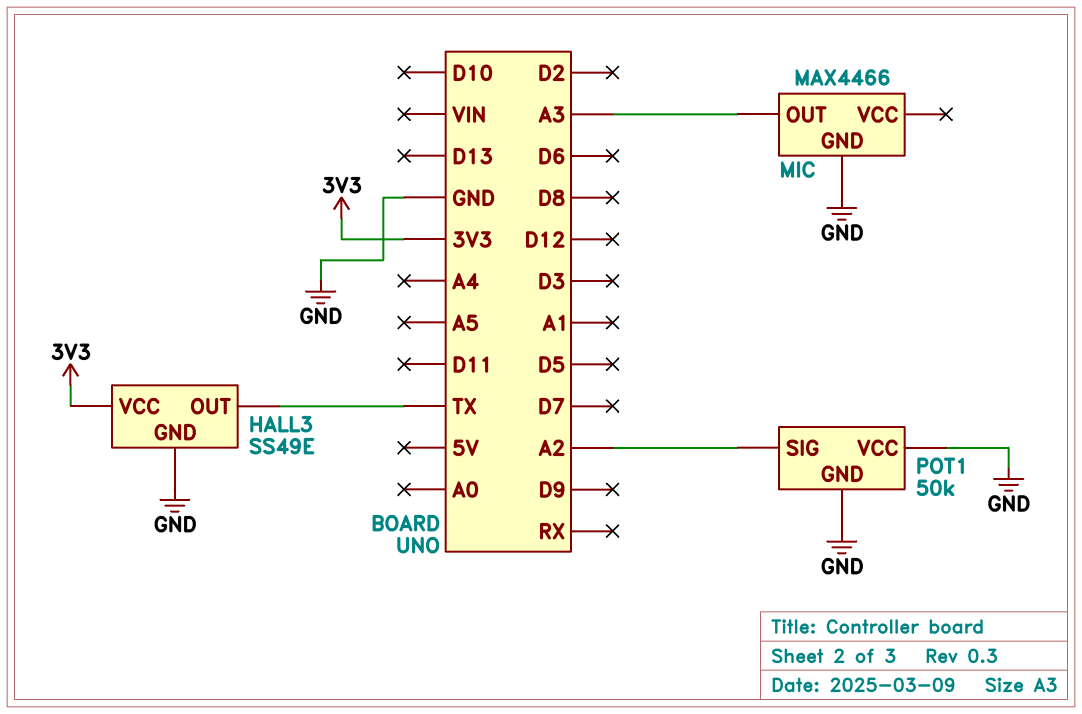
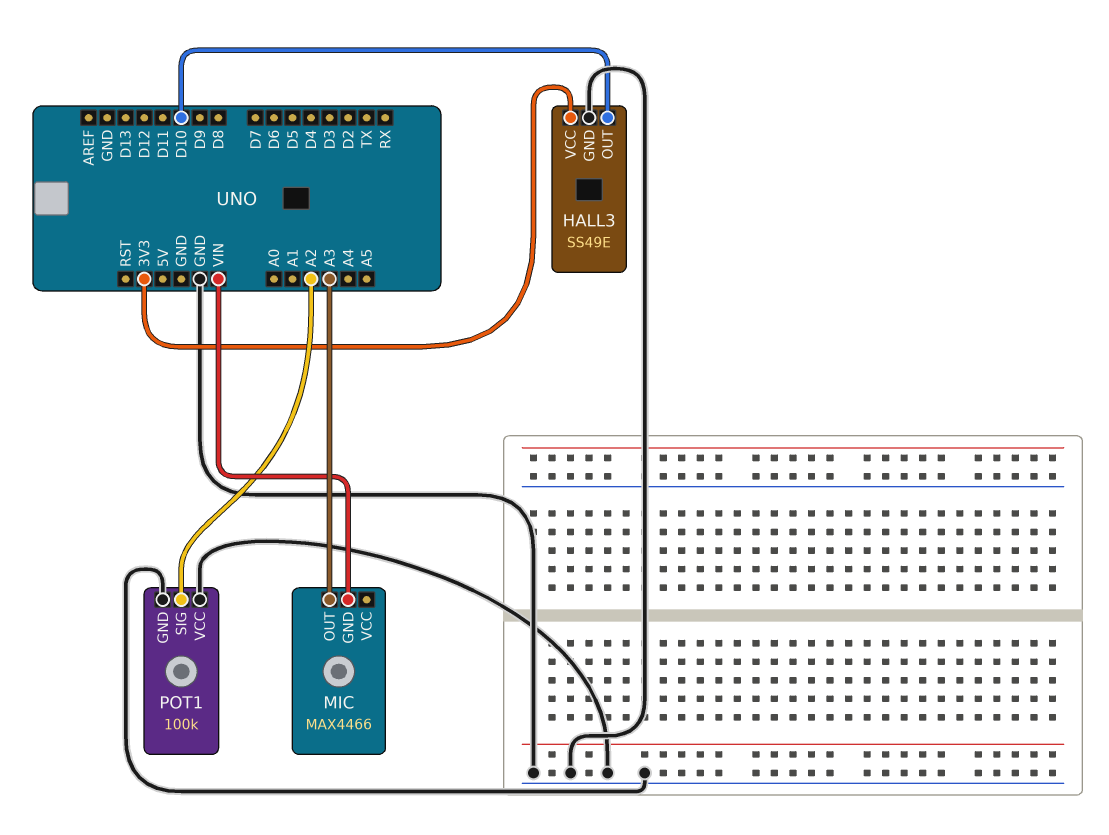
HALL3 pin OUT: TX -> D10
MIC pin GND: GND -> VIN
POT1: 50k -> 100k

